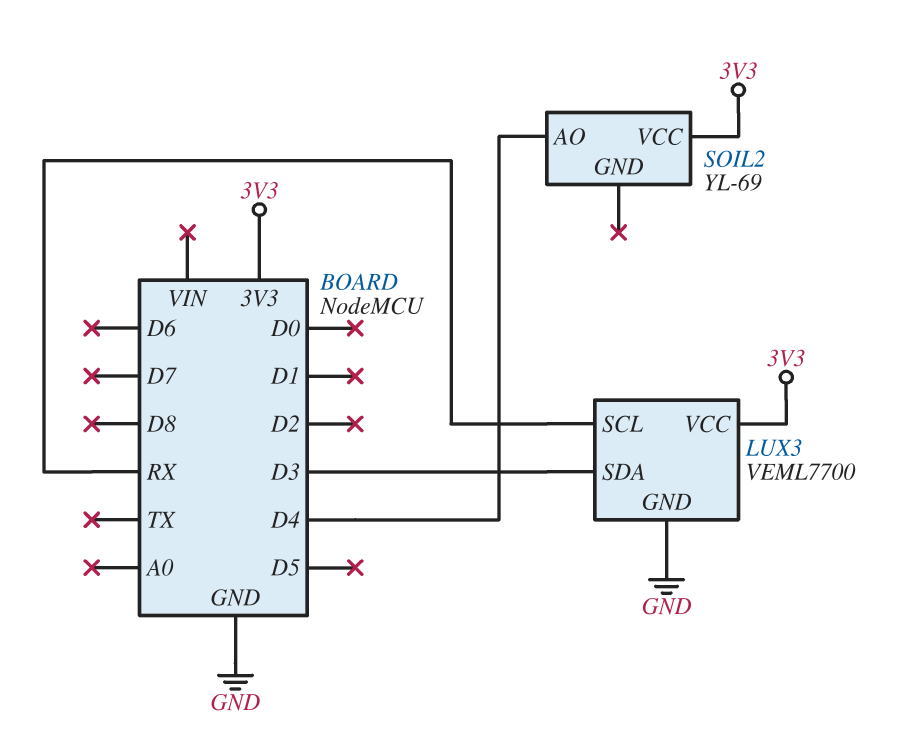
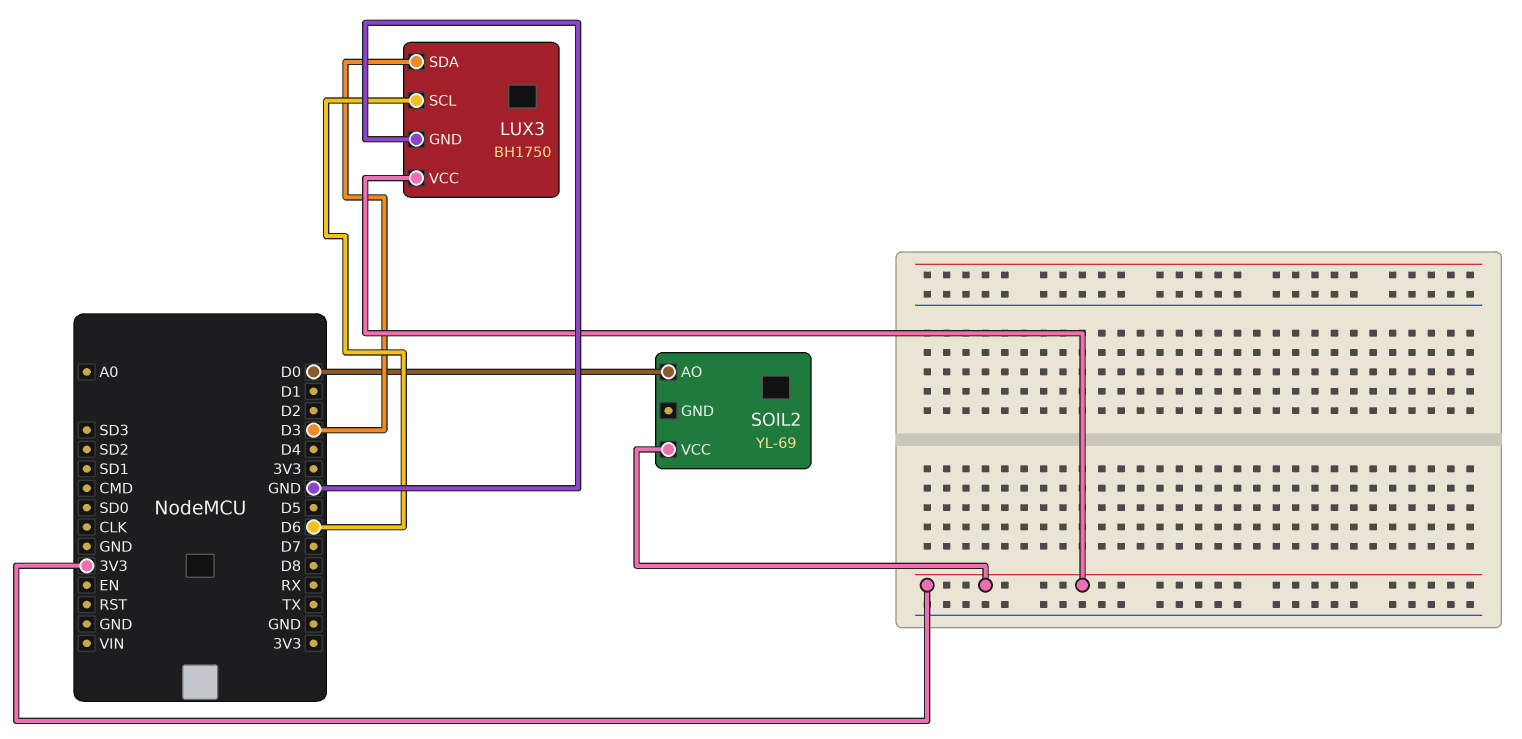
LUX3: VEML7700 -> BH1750
LUX3 pin SCL: RX -> D6
SOIL2 pin AO: D4 -> D0

